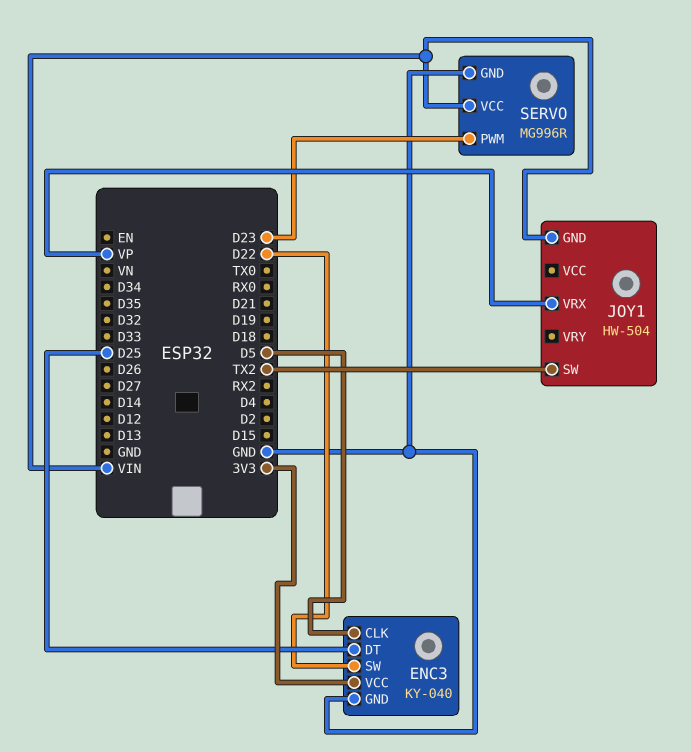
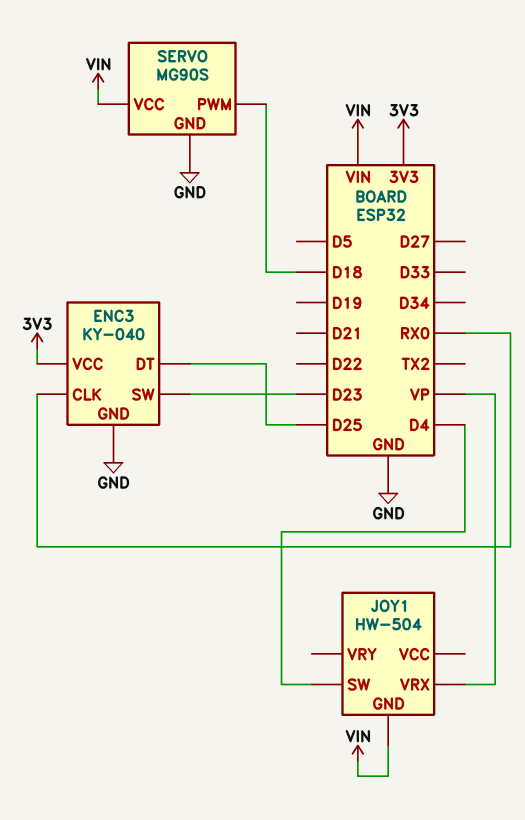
ENC3 pin CLK: D5 -> RX0
ENC3 pin SW: D22 -> D23
JOY1 pin SW: TX2 -> D4
SERVO: MG996R -> MG90S
SERVO pin PWM: D23 -> D18

